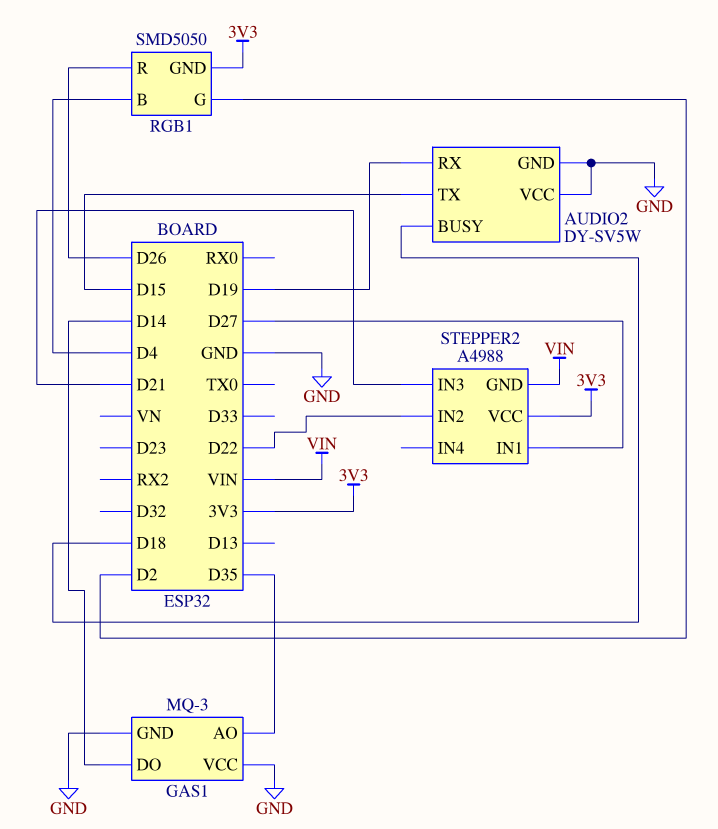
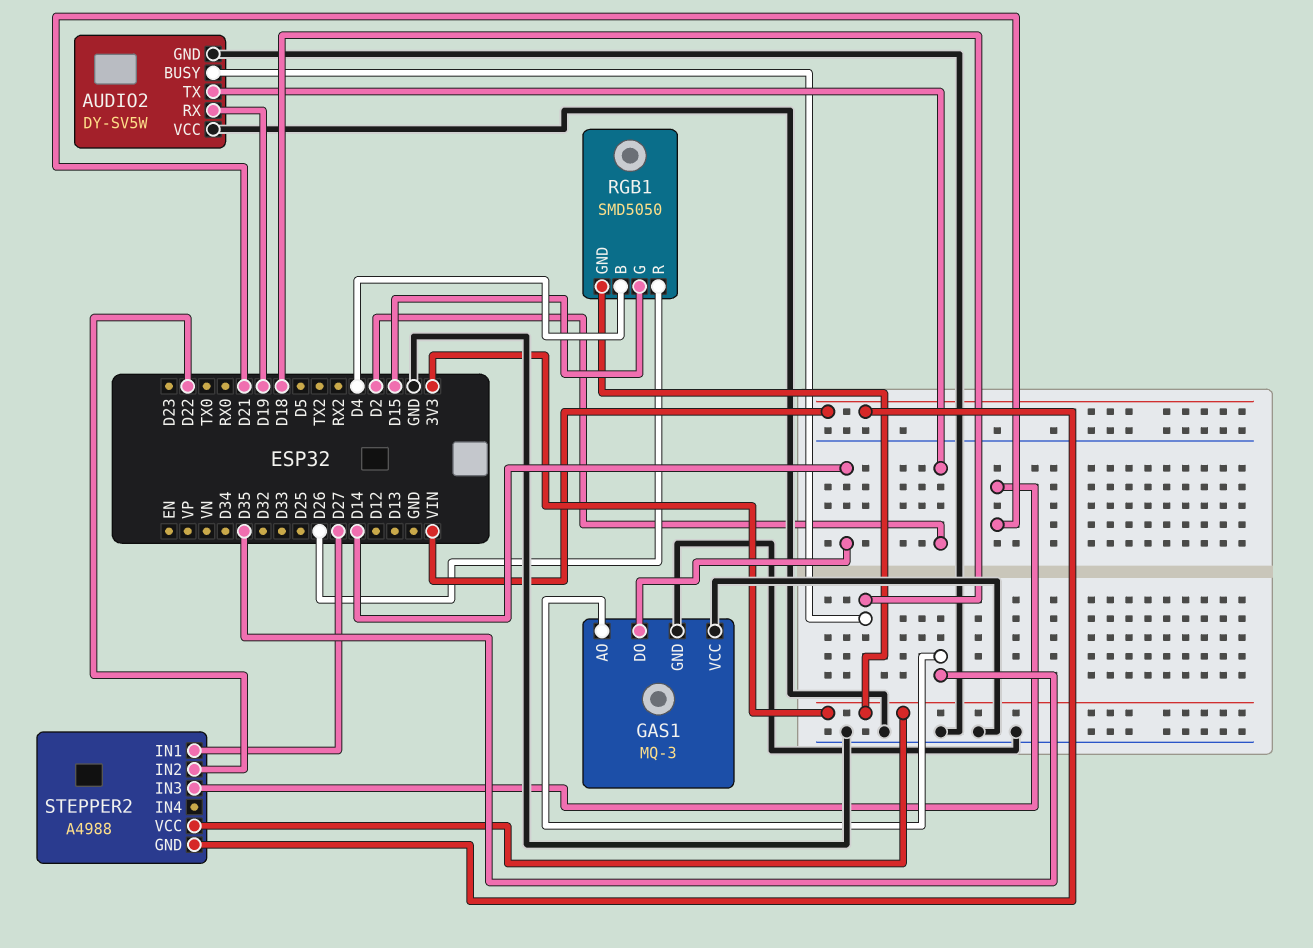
AUDIO2 pin TX: D15 -> D2
RGB1 pin G: D2 -> D15

